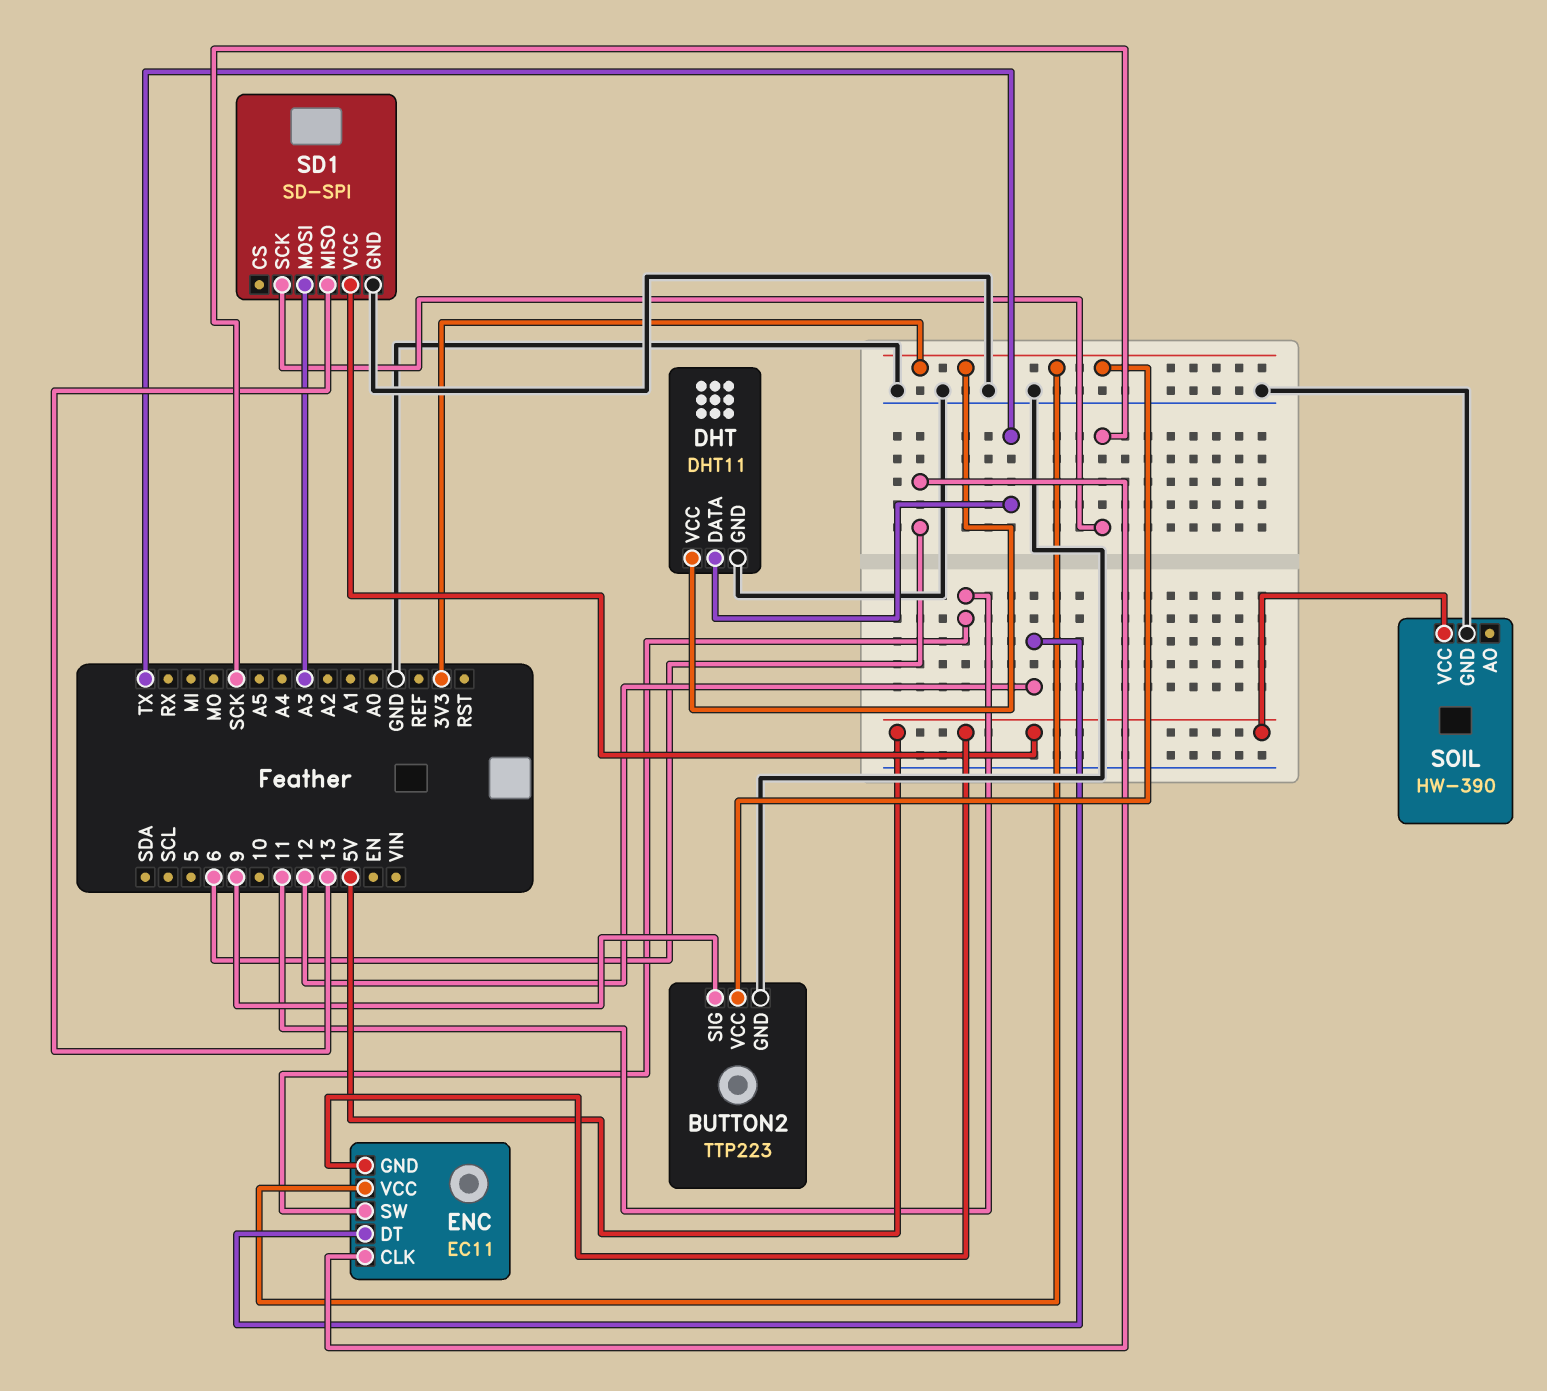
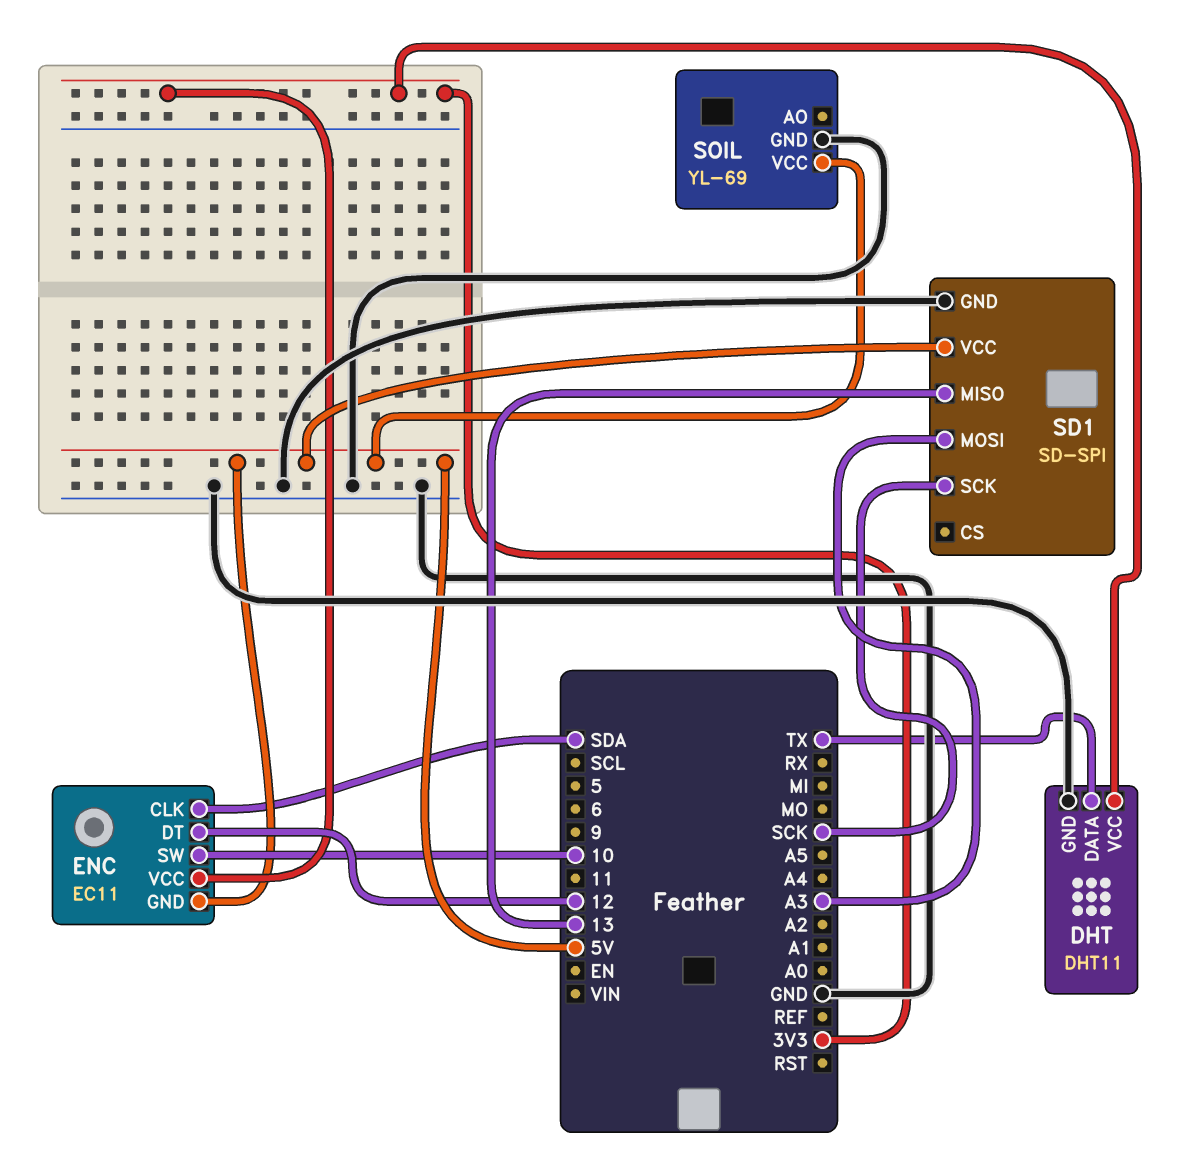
BUTTON2: TTP223 -> none
BUTTON2 pin GND: GND -> none
BUTTON2 pin SIG: 9 -> none
BUTTON2 pin VCC: 3V3 -> none
ENC pin CLK: 6 -> SDA
ENC pin SW: 11 -> 10
SOIL: HW-390 -> YL-69

